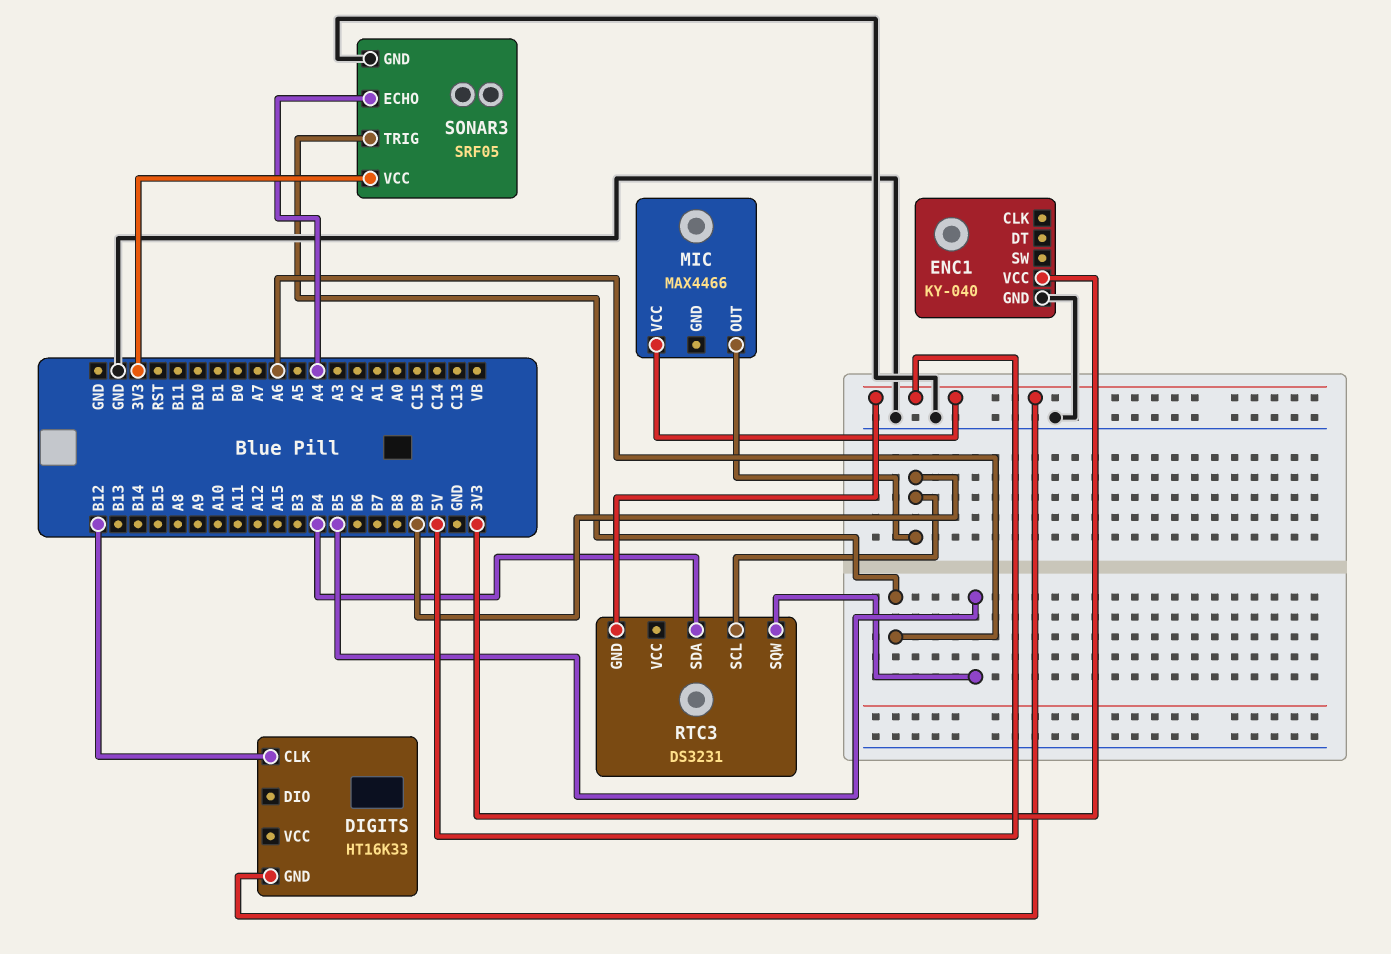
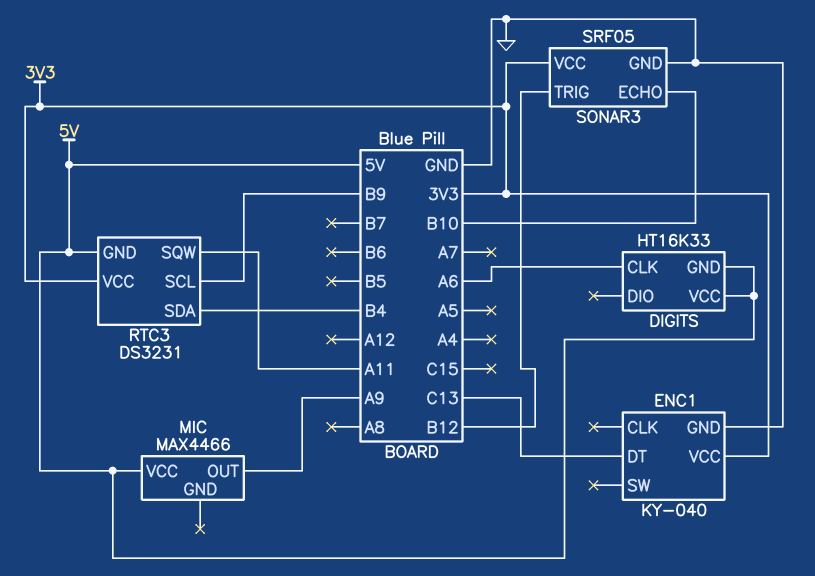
DIGITS pin CLK: B12 -> A6
DIGITS pin VCC: none -> 5V
ENC1 pin DT: none -> C13
MIC pin OUT: B9 -> A9
RTC3 pin SQW: B5 -> A11
RTC3 pin VCC: none -> 3V3
SONAR3 pin ECHO: A4 -> B10
SONAR3 pin TRIG: A6 -> B12

